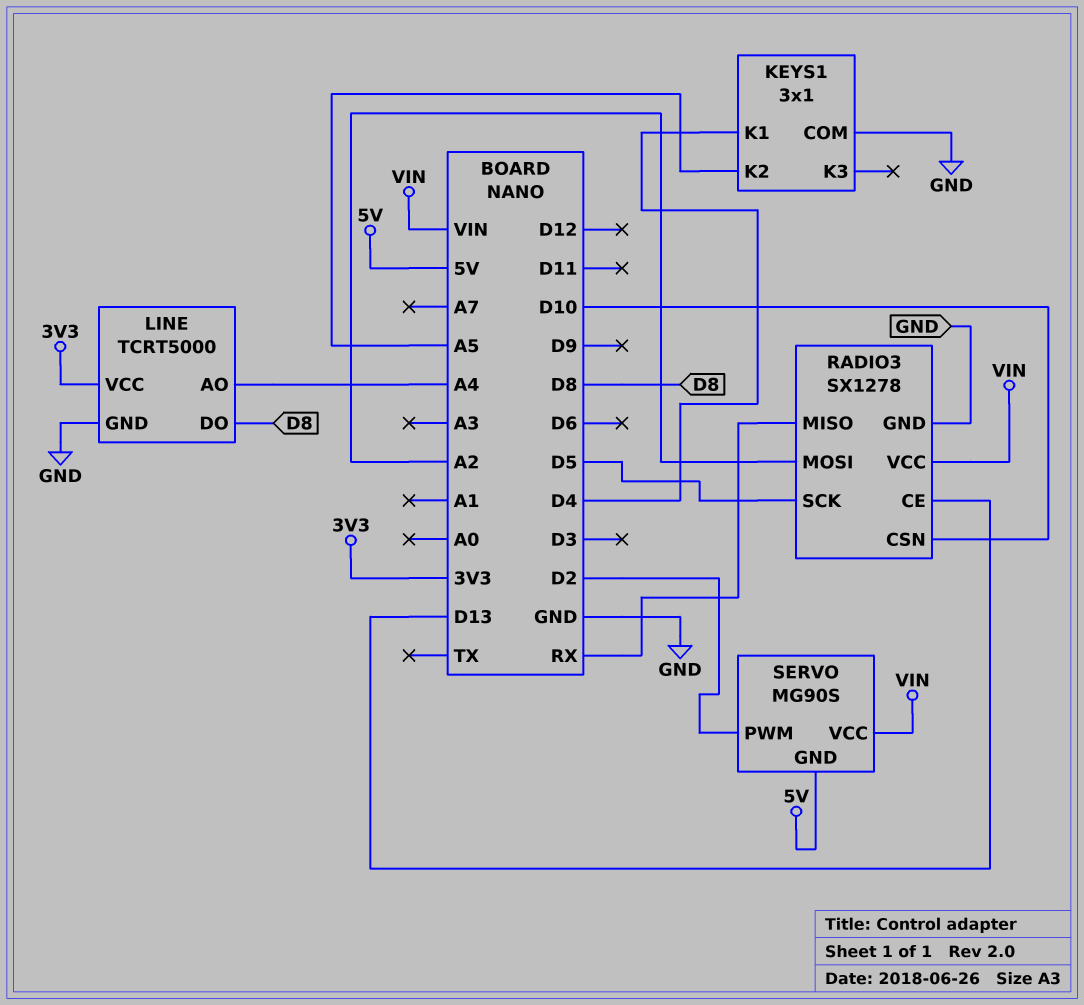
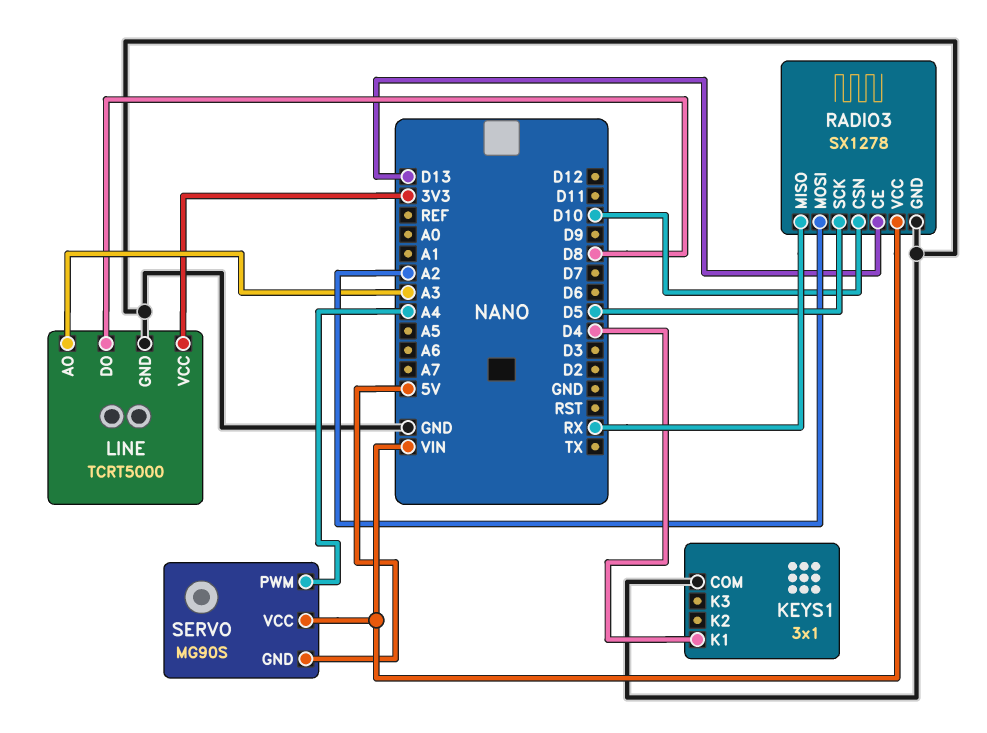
KEYS1 pin K2: A5 -> none
LINE pin AO: A4 -> A3
SERVO pin PWM: D2 -> A4

